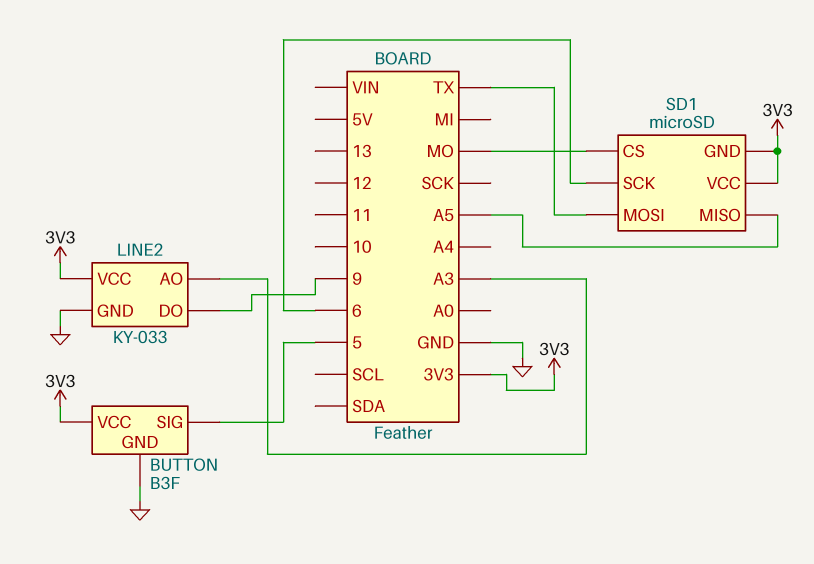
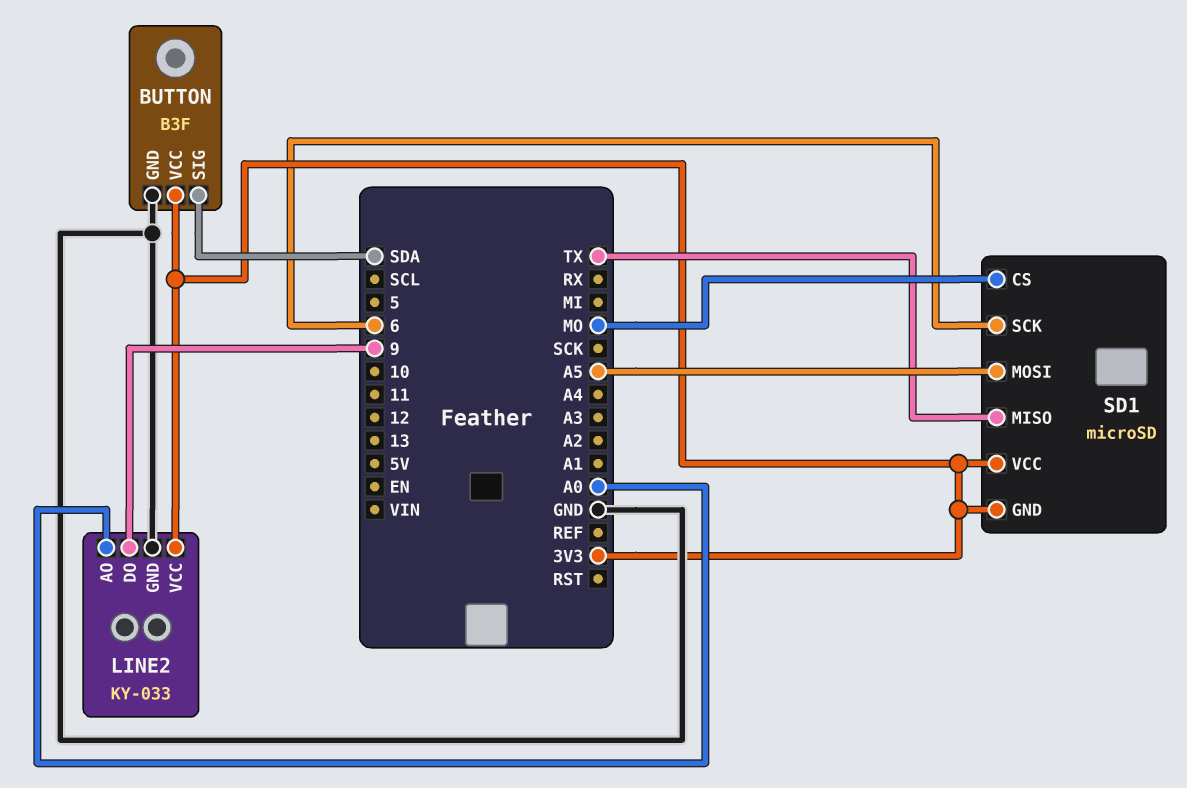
BUTTON pin SIG: 5 -> SDA
LINE2 pin AO: A3 -> A0
SD1 pin MISO: A5 -> TX
SD1 pin MOSI: TX -> A5

